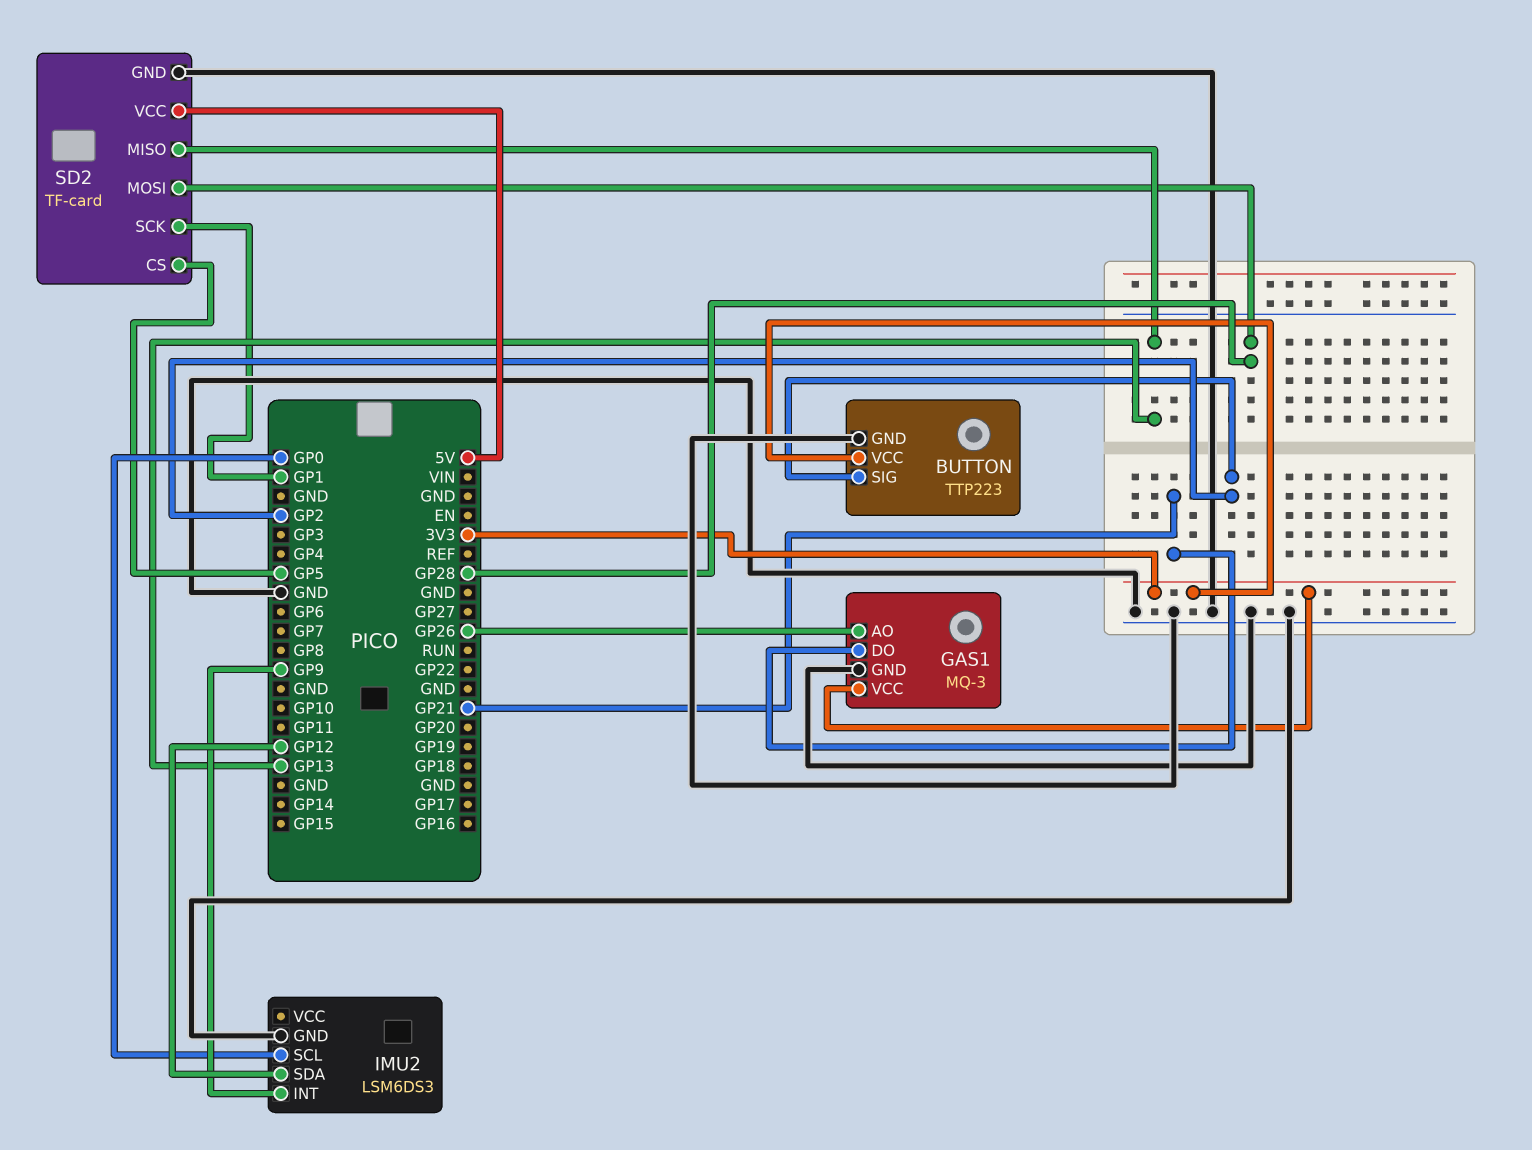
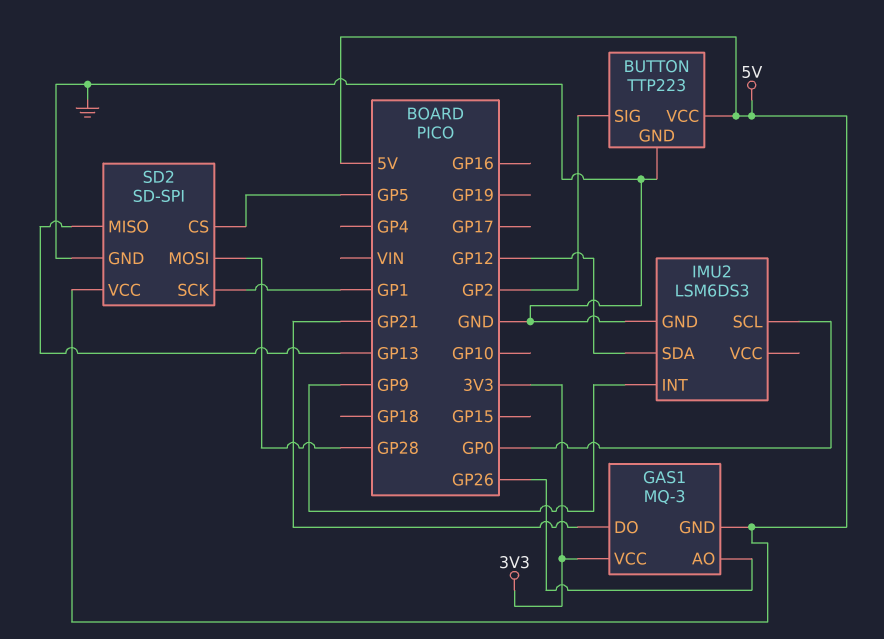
BUTTON pin VCC: 3V3 -> 5V
GAS1 pin GND: GND -> 5V
SD2: TF-card -> SD-SPI

